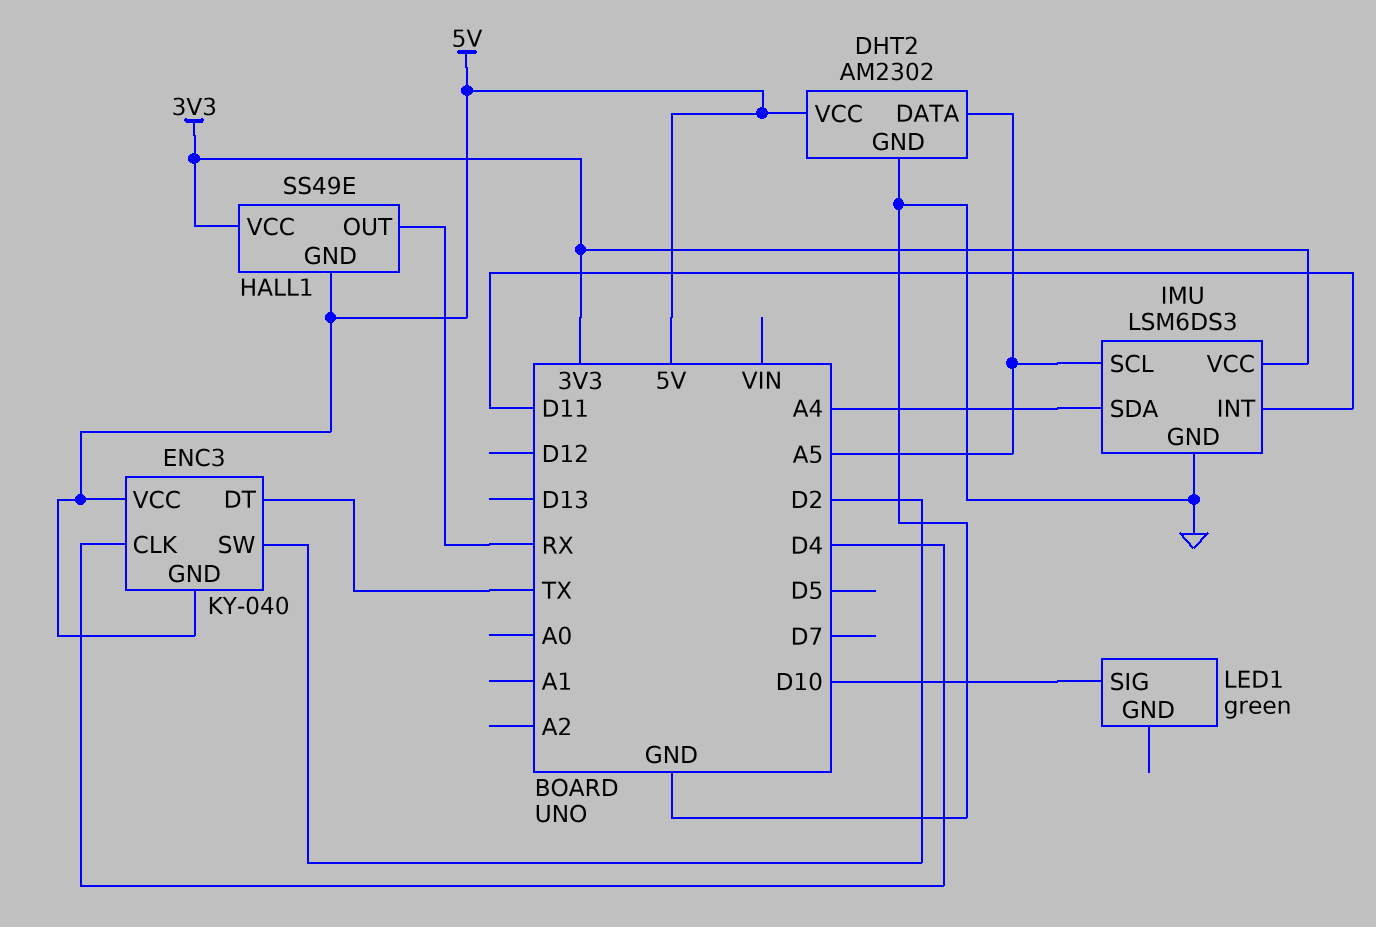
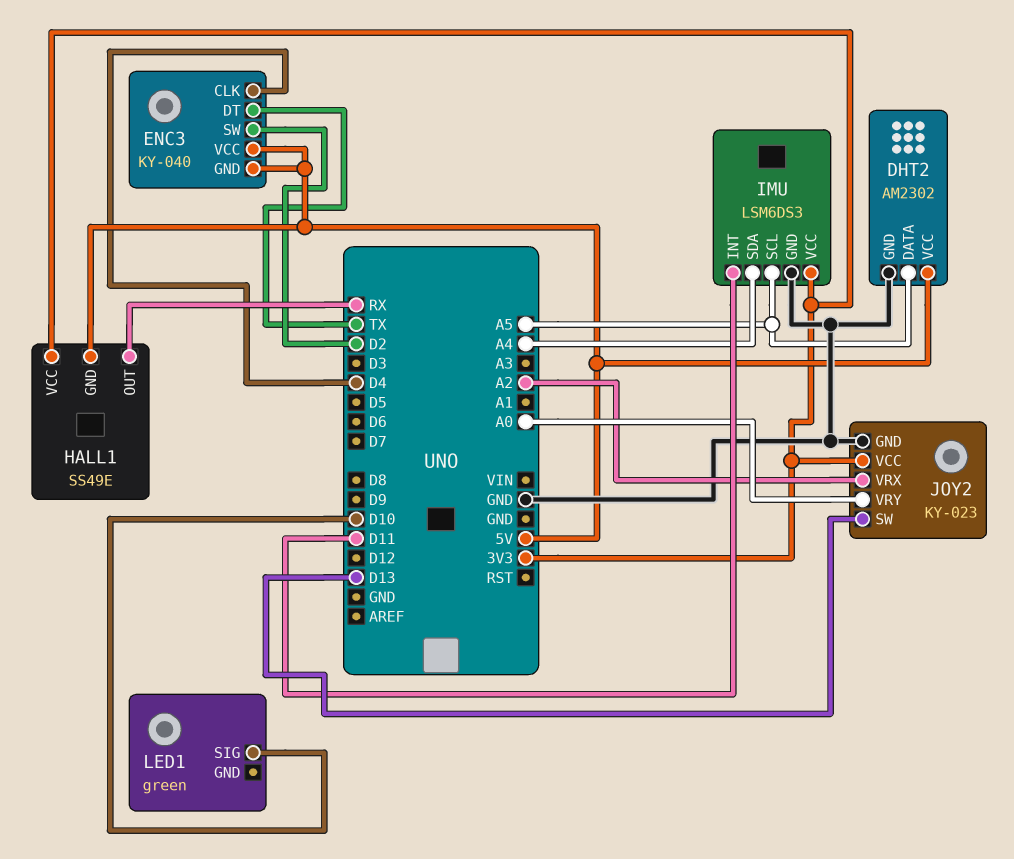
JOY2: none -> KY-023
JOY2 pin GND: none -> GND
JOY2 pin SW: none -> D13
JOY2 pin VCC: none -> 3V3
JOY2 pin VRX: none -> A2
JOY2 pin VRY: none -> A0

